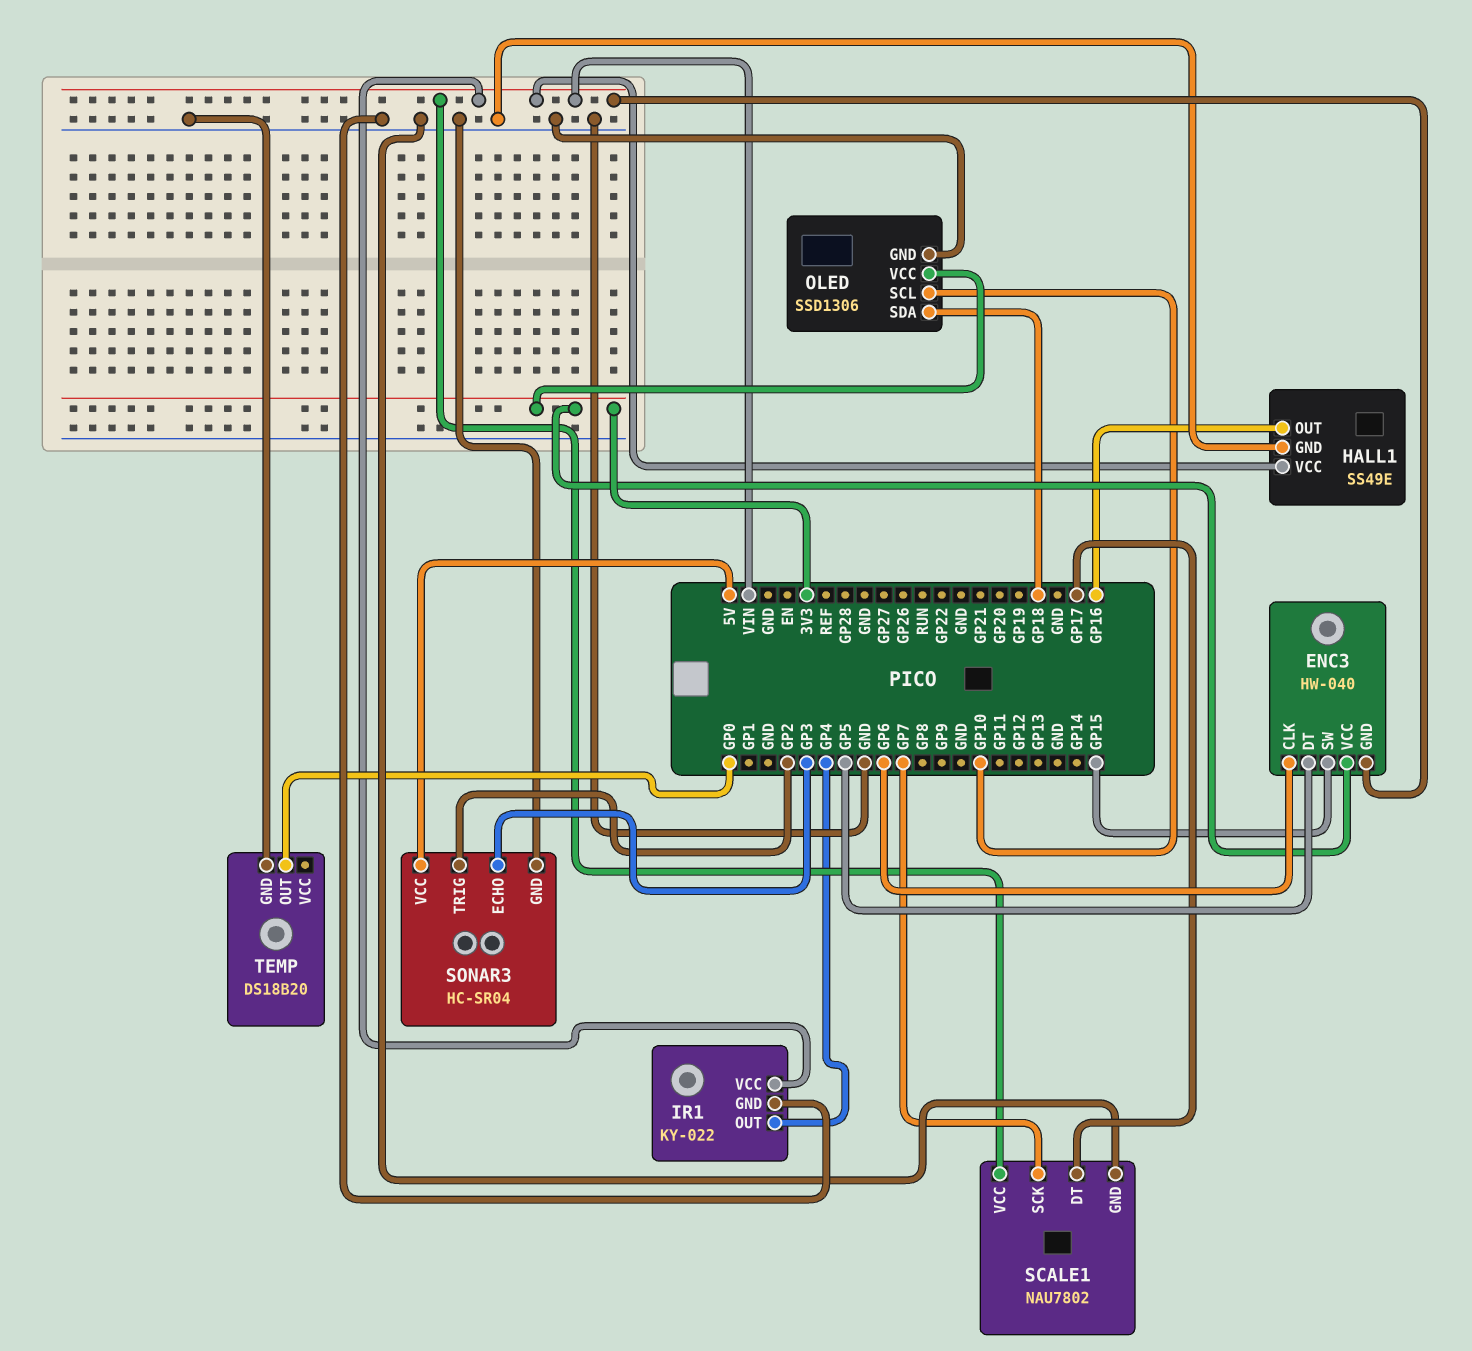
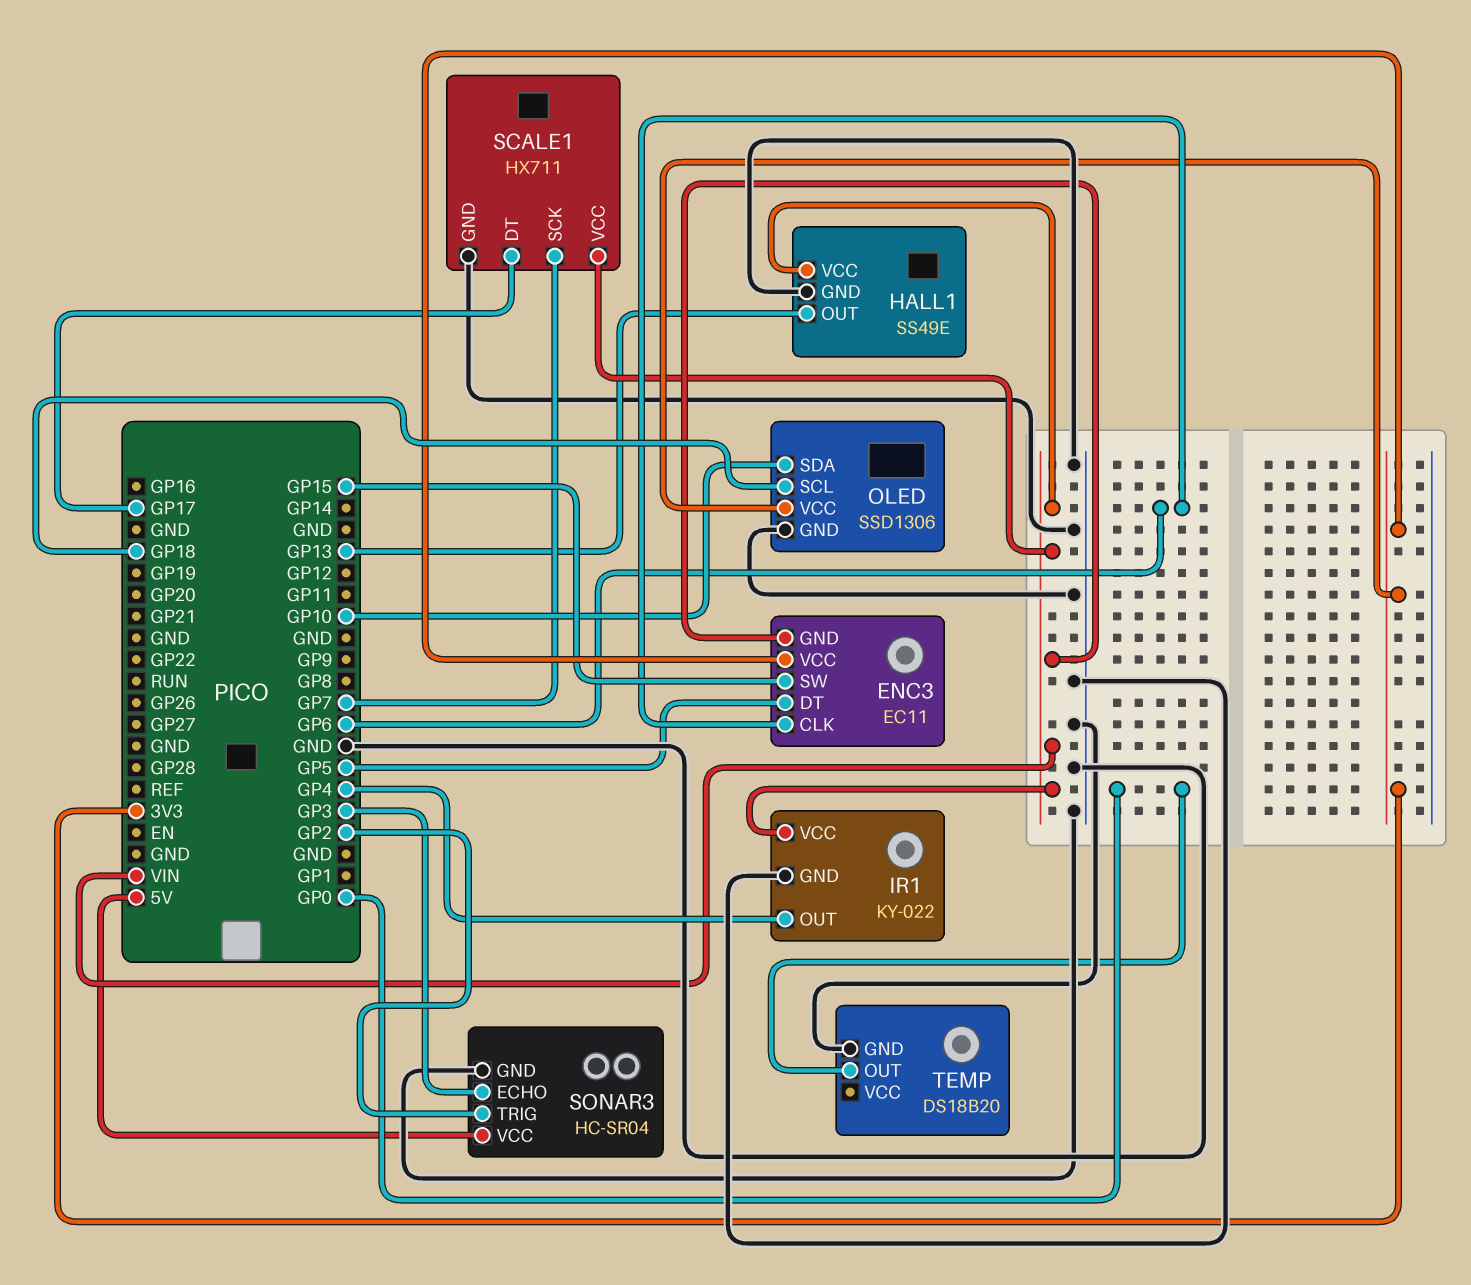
ENC3: HW-040 -> EC11
HALL1 pin OUT: GP16 -> GP13
OLED pin SCL: GP10 -> GP18
OLED pin SDA: GP18 -> GP10
SCALE1: NAU7802 -> HX711

